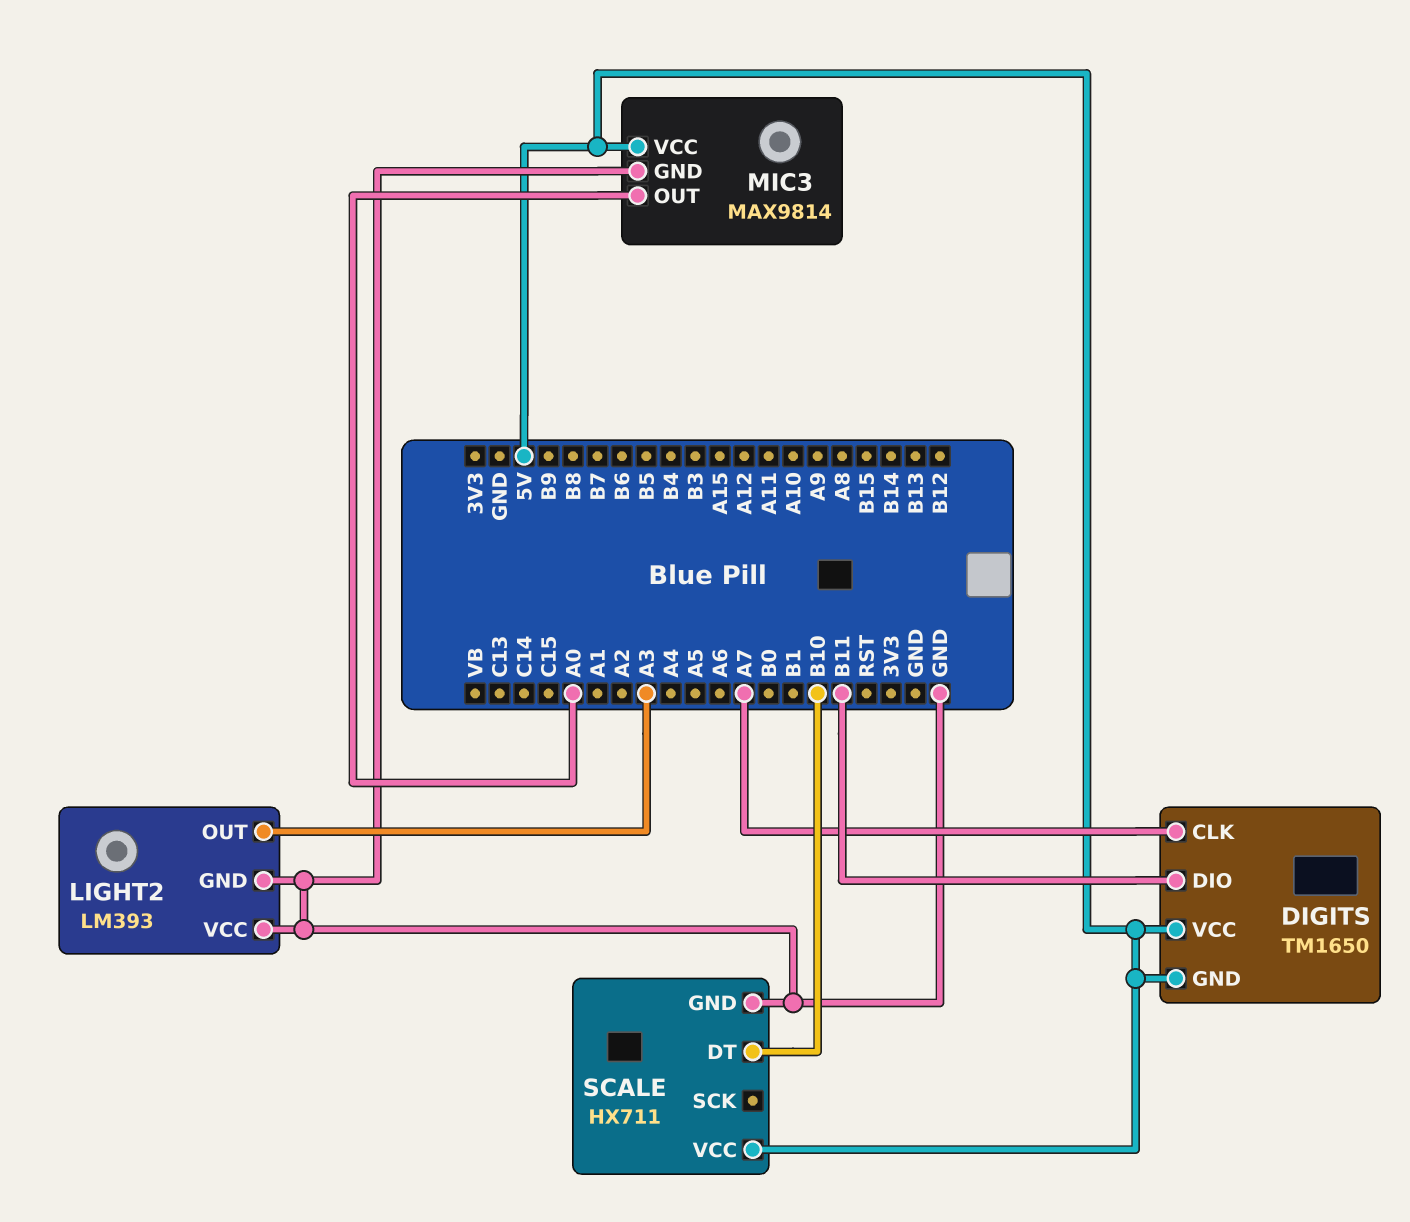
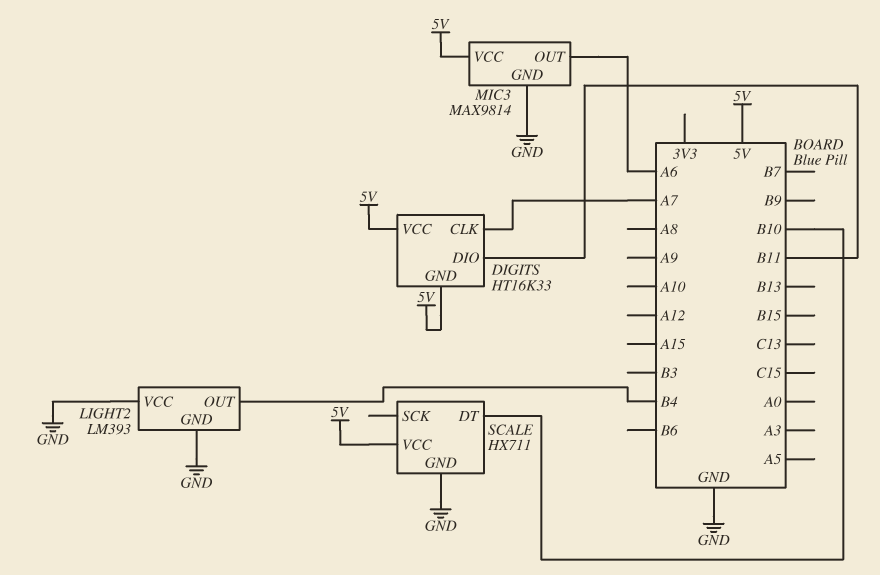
DIGITS: TM1650 -> HT16K33
LIGHT2 pin OUT: A3 -> B4
MIC3 pin OUT: A0 -> A6

